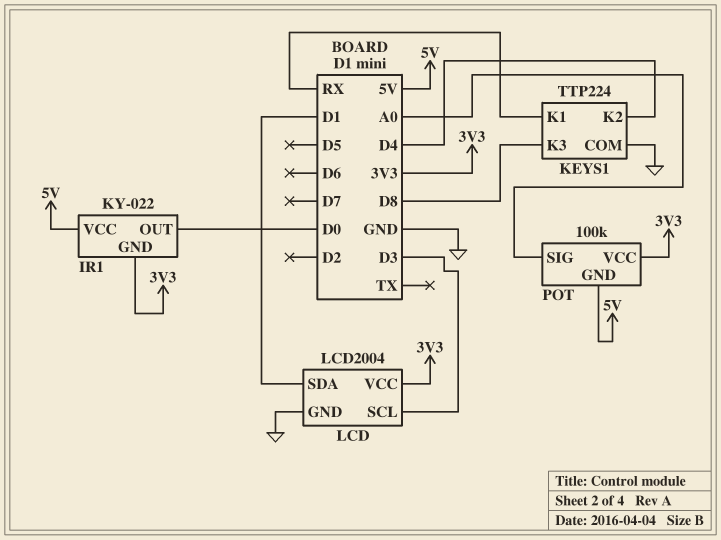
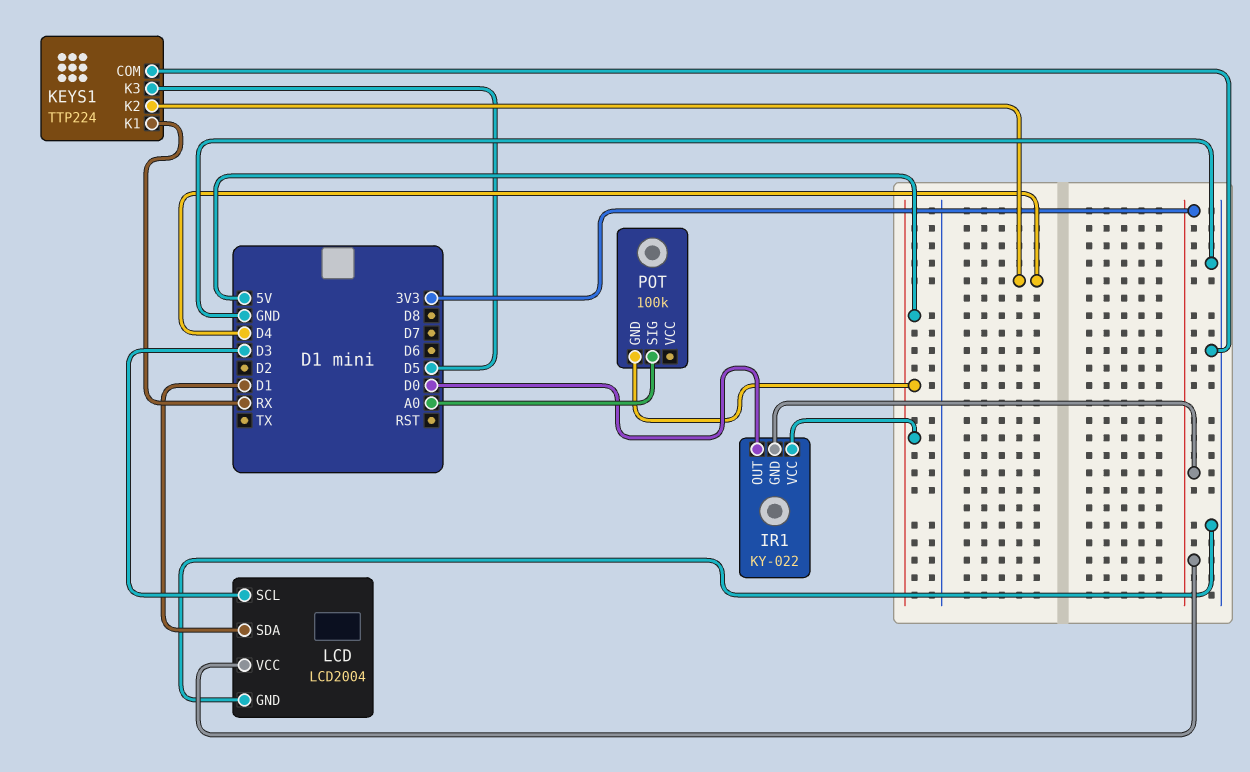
KEYS1 pin K3: D8 -> D5
POT pin VCC: 3V3 -> none

